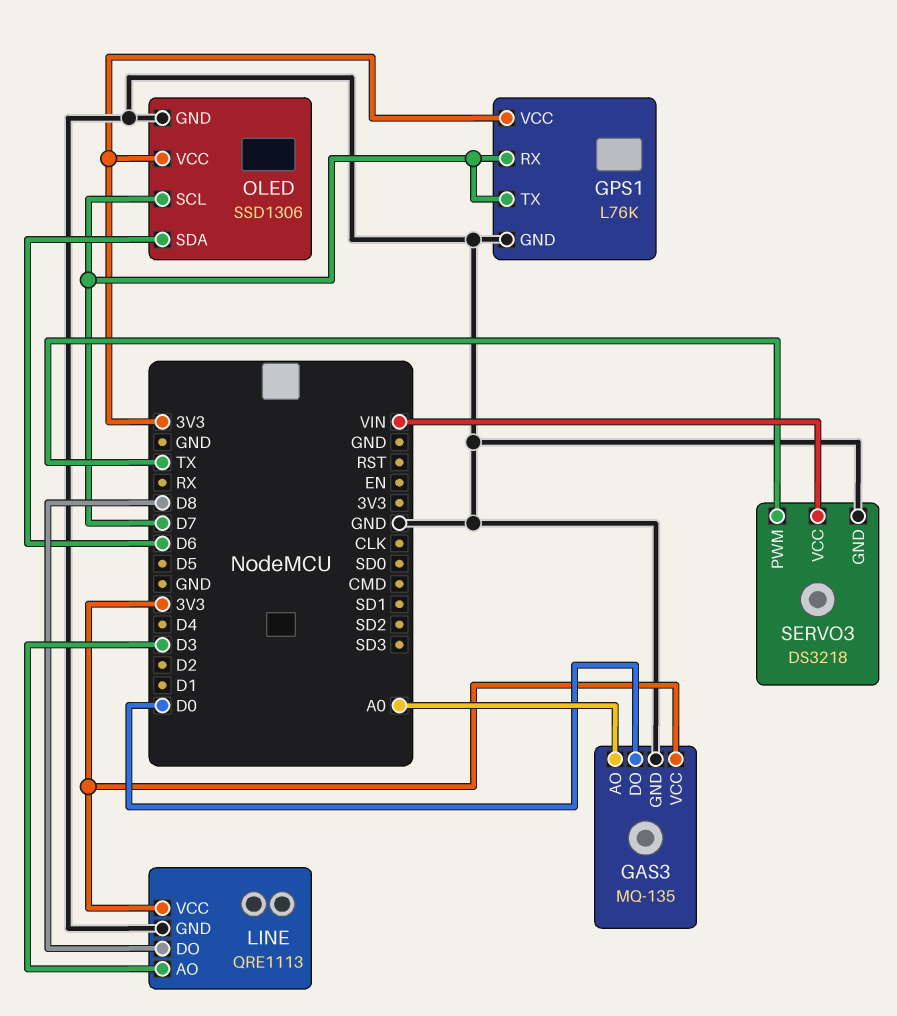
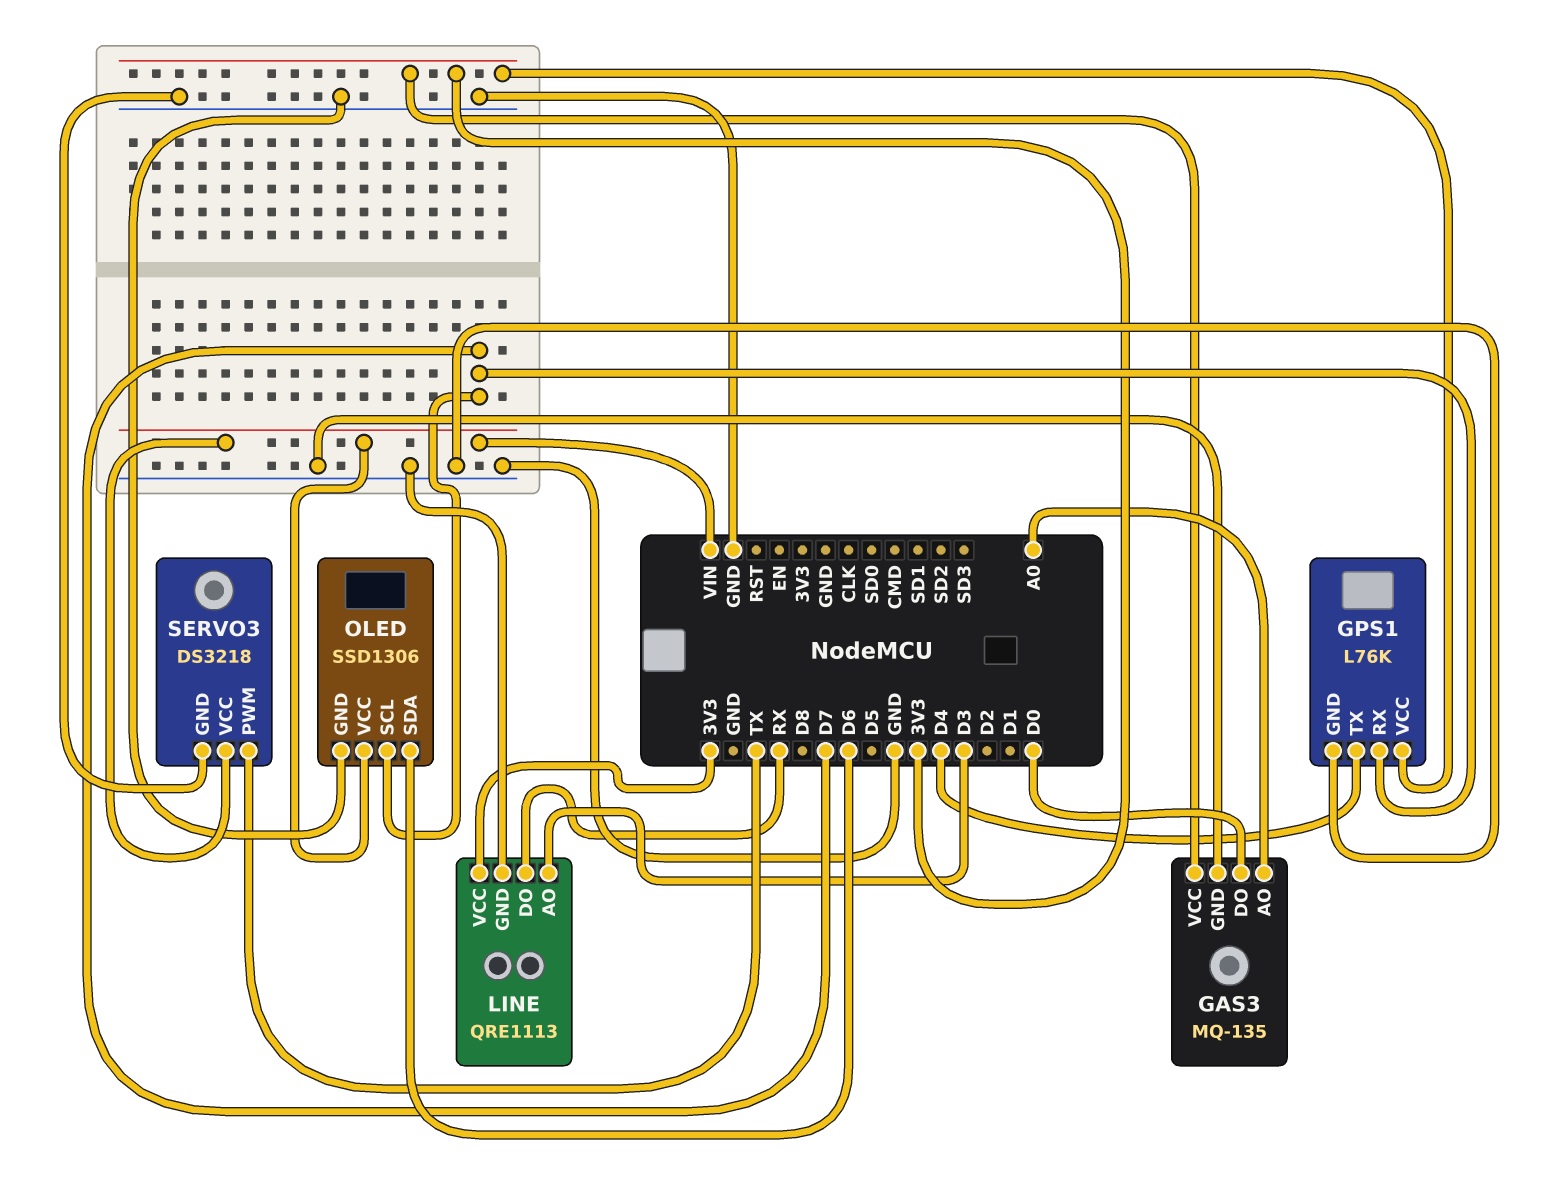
GPS1 pin TX: D7 -> D4
LINE pin DO: D8 -> RX
OLED pin VCC: 3V3 -> VIN

